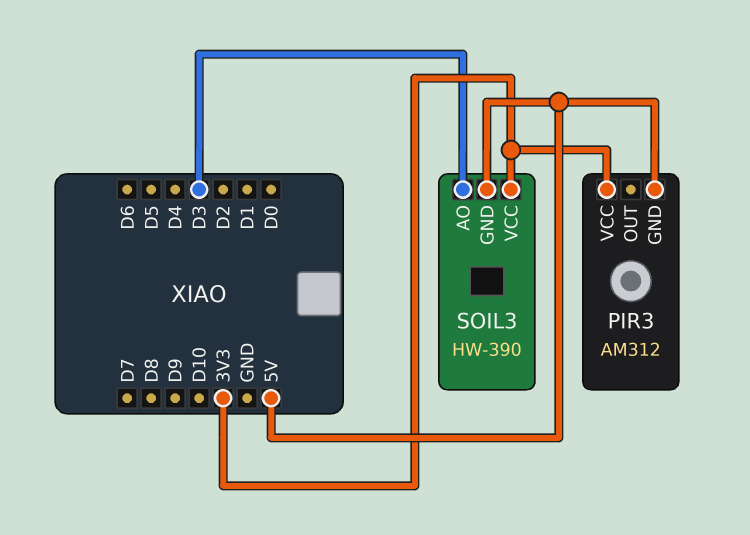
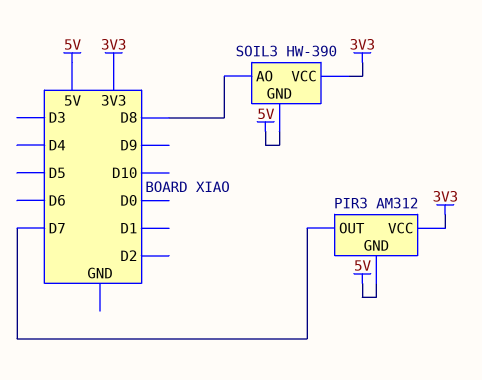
PIR3 pin OUT: none -> D7
SOIL3 pin AO: D3 -> D8

